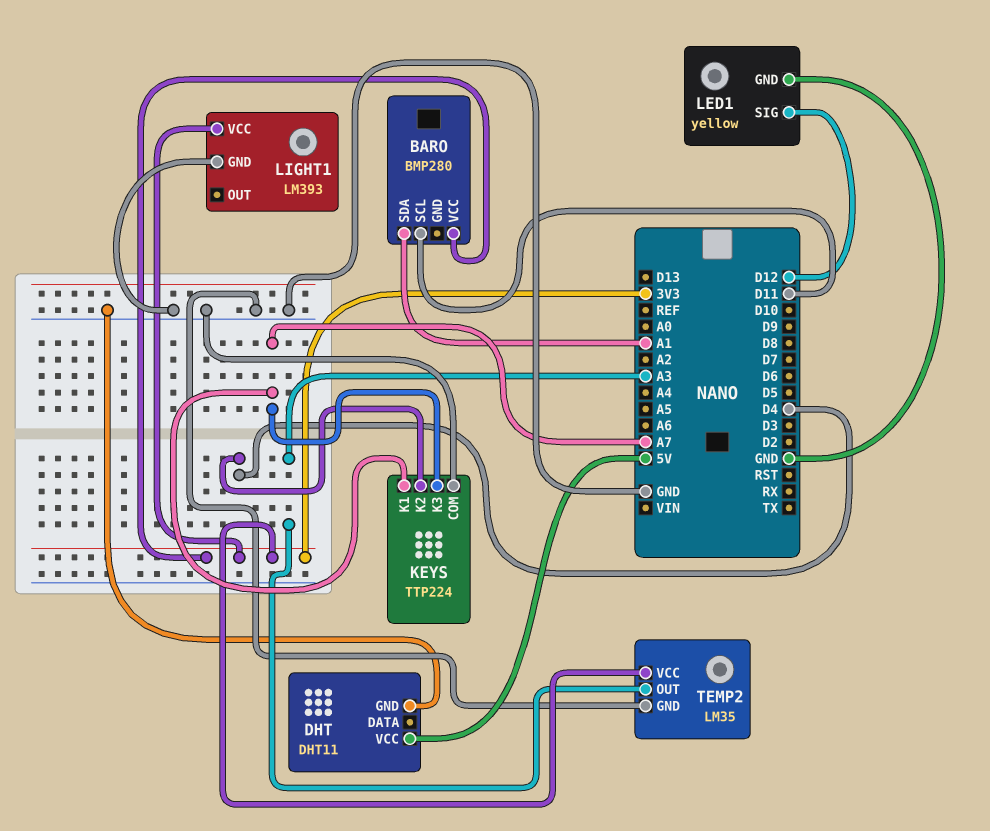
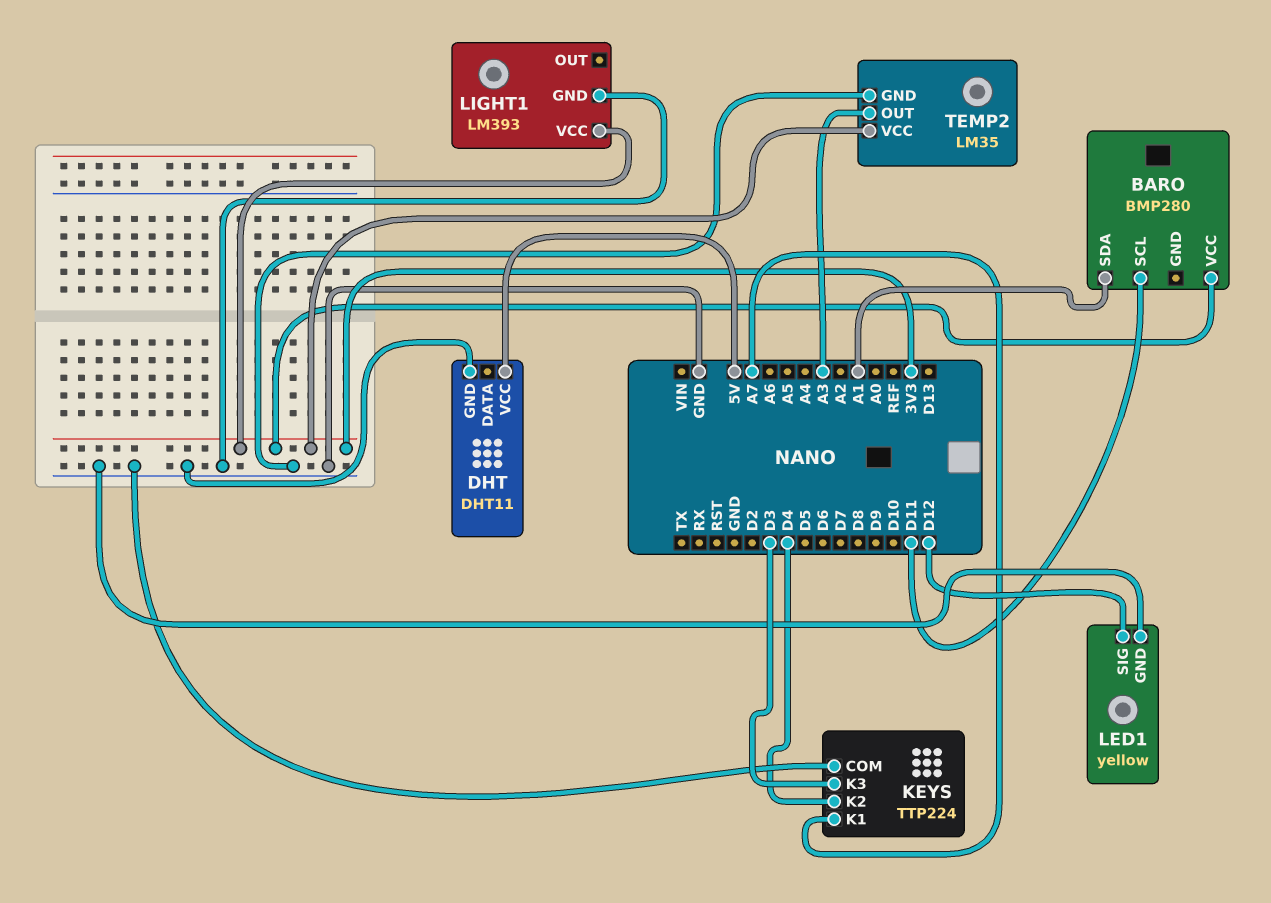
KEYS pin K3: A7 -> D3

